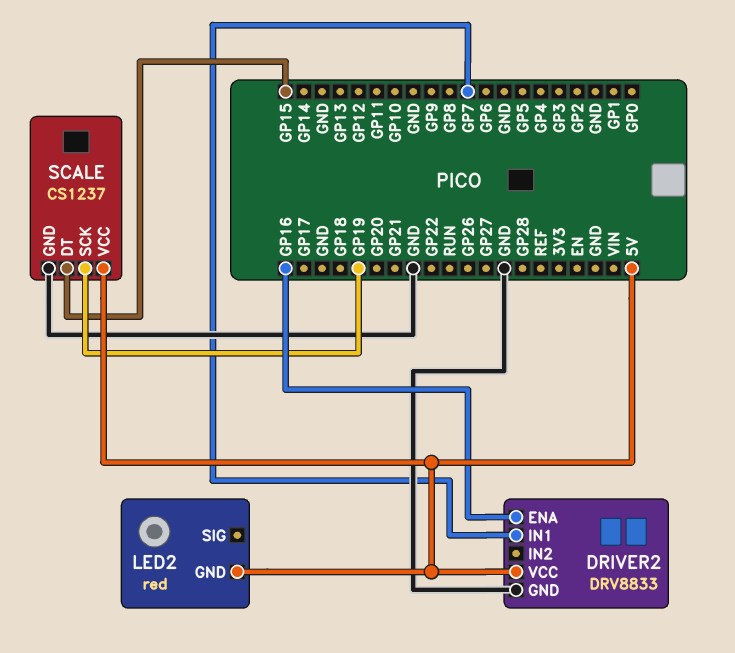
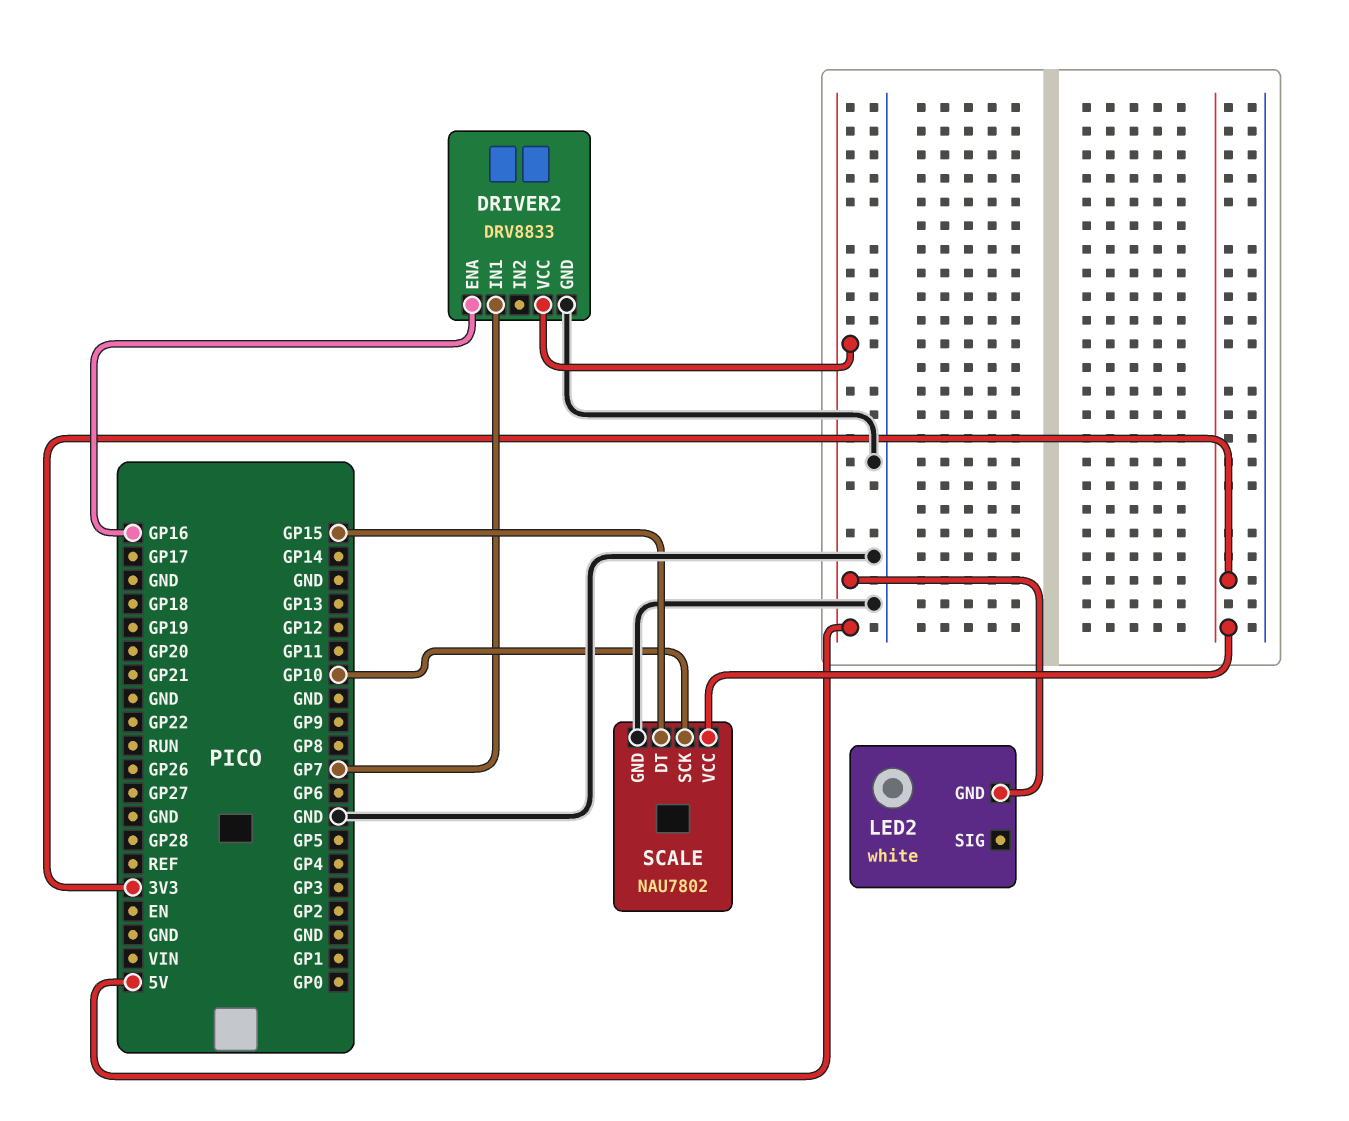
LED2: red -> white
SCALE: CS1237 -> NAU7802
SCALE pin SCK: GP19 -> GP10
SCALE pin VCC: 5V -> 3V3

